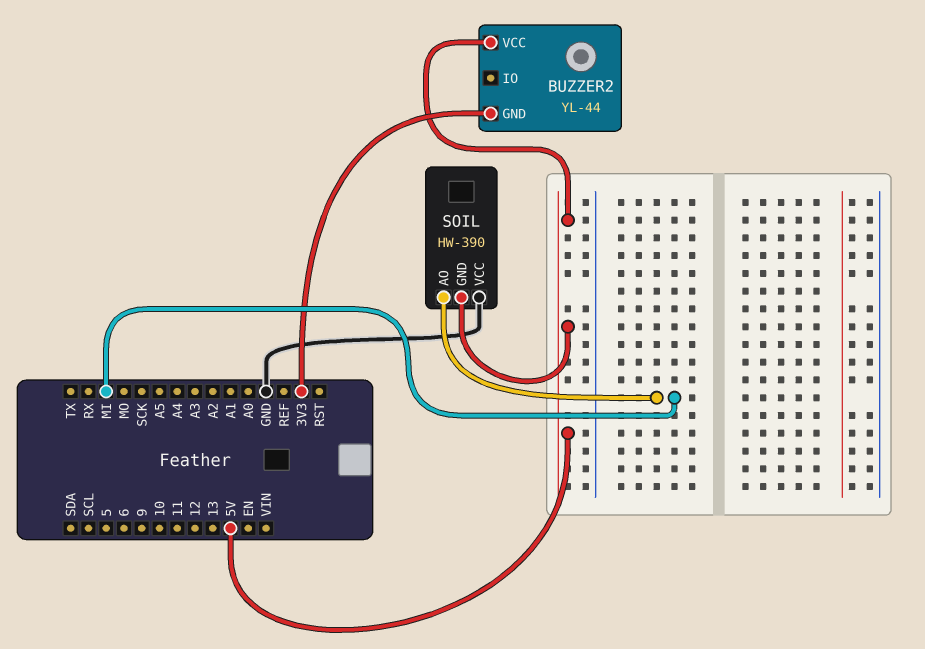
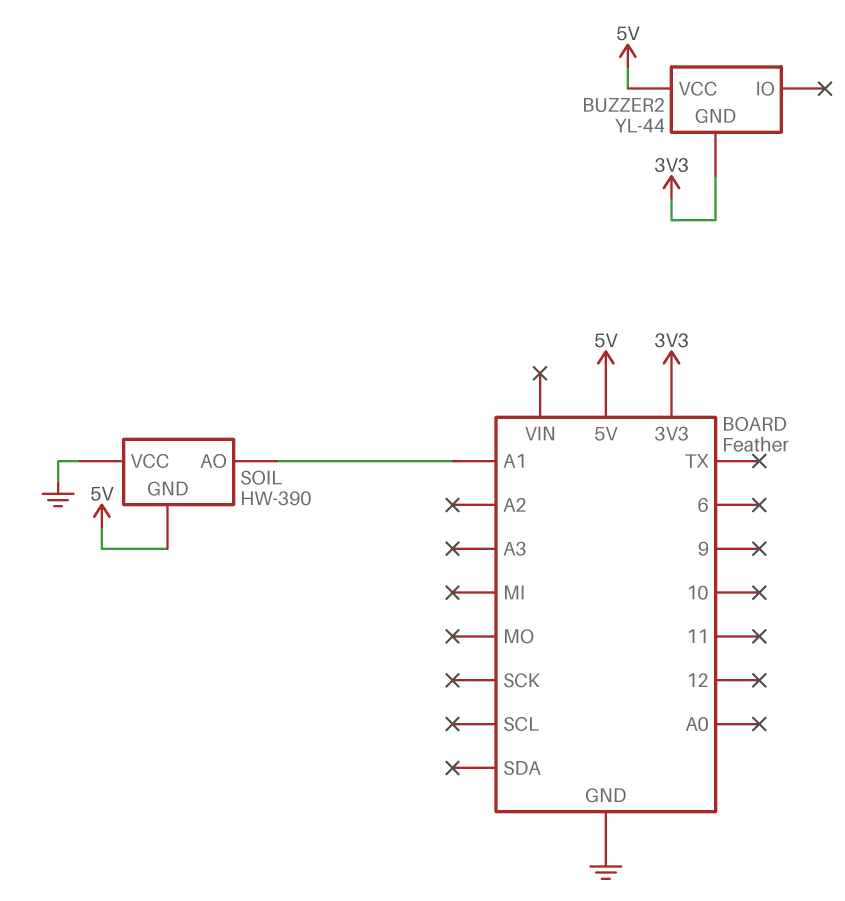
SOIL pin AO: MI -> A1

